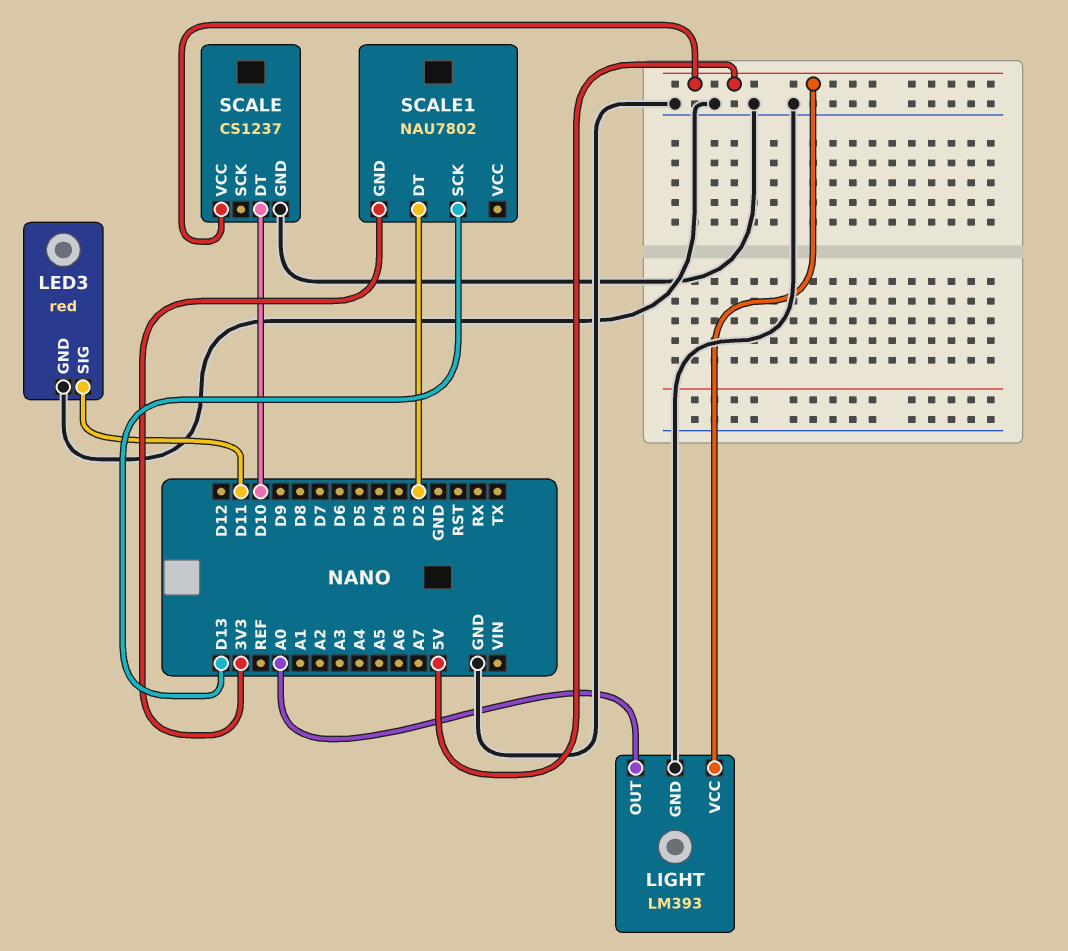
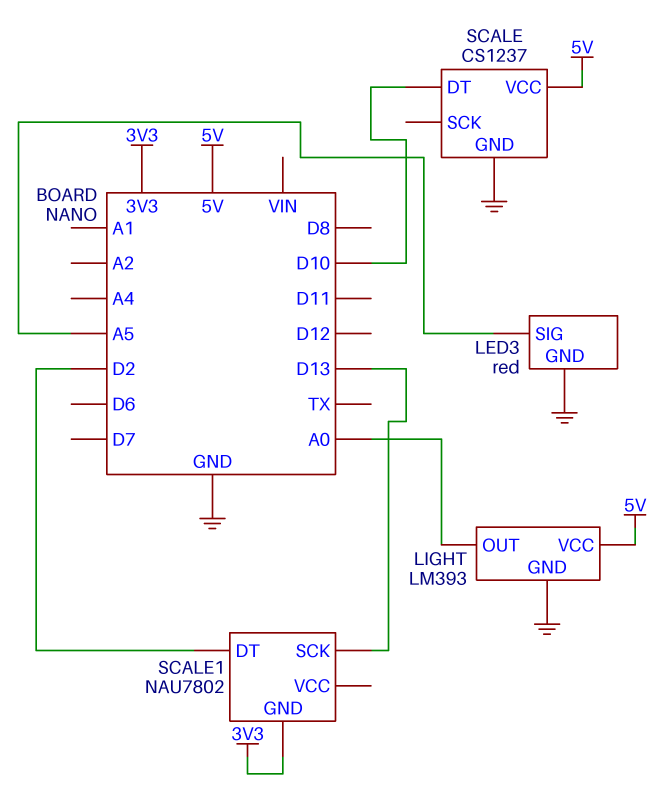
LED3 pin SIG: D11 -> A5

